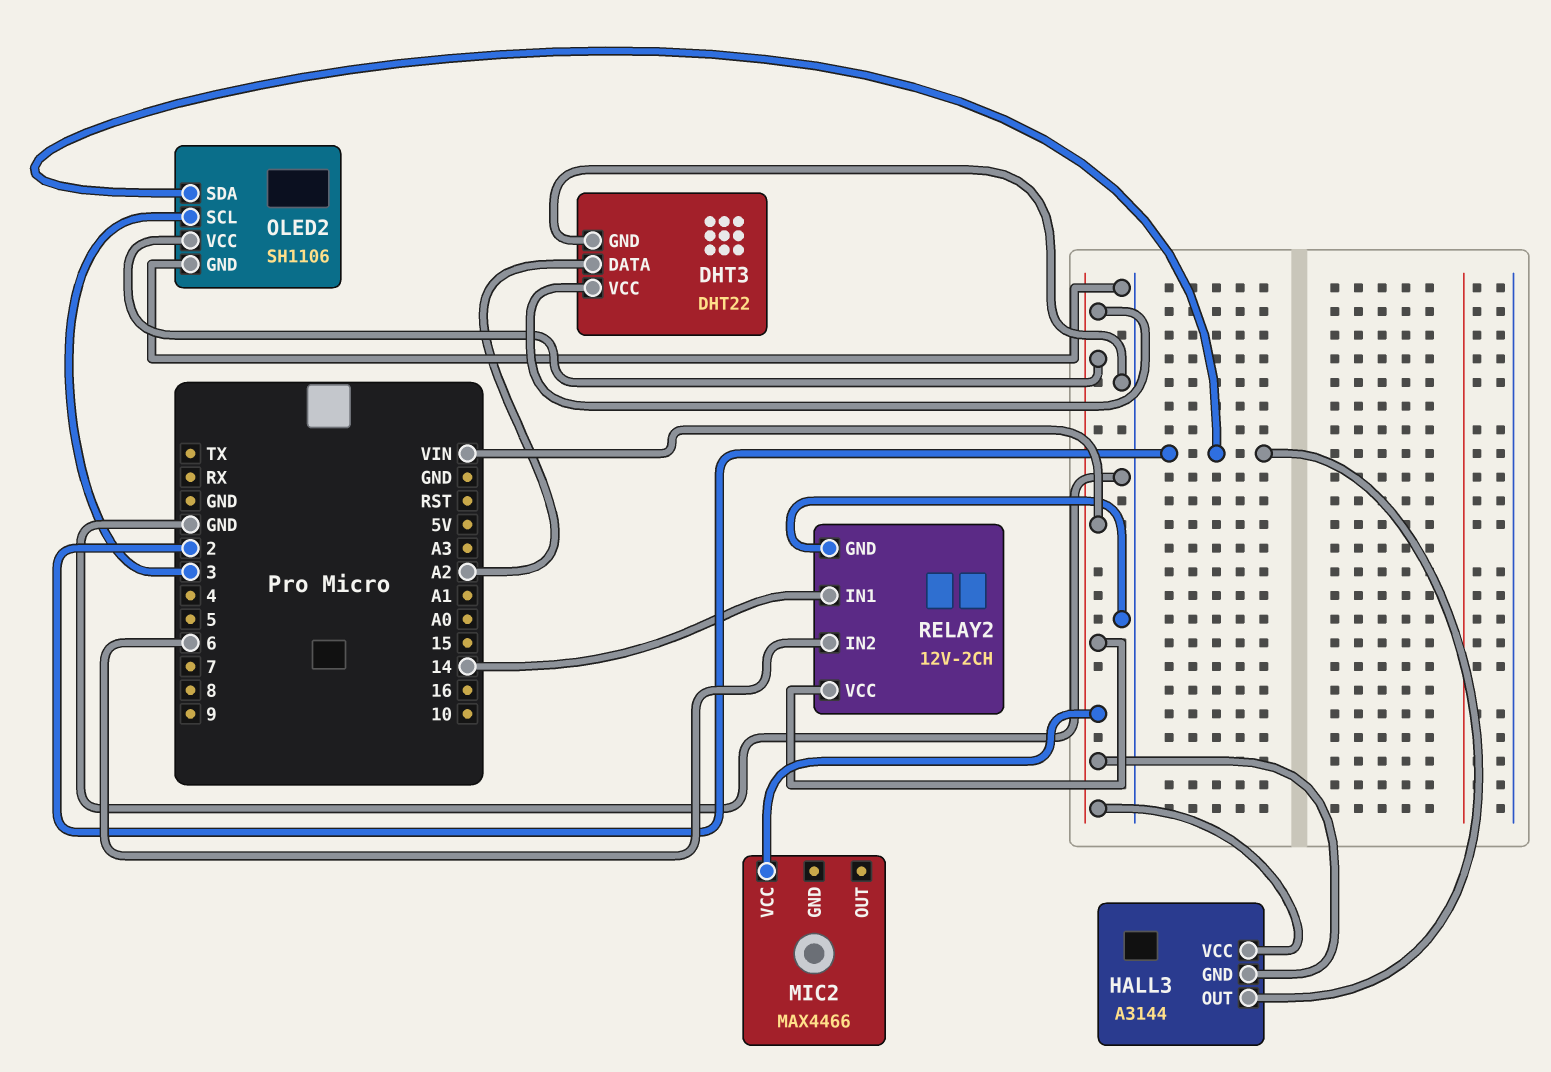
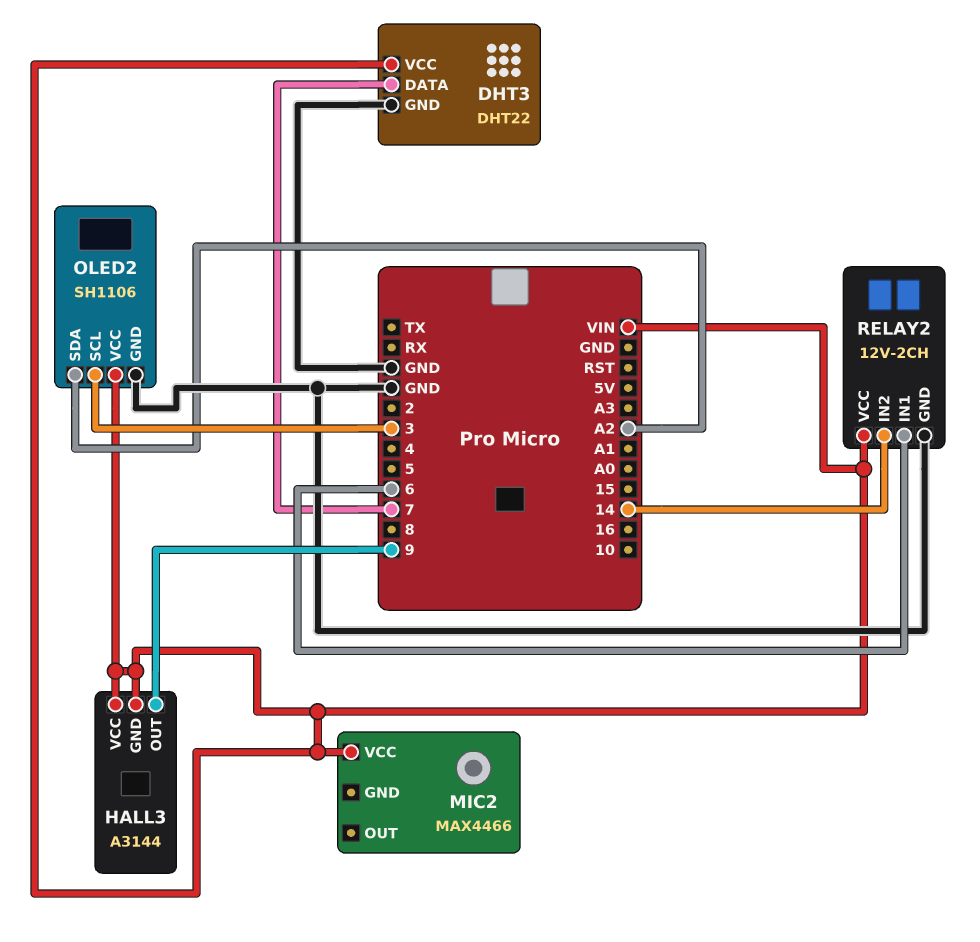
DHT3 pin DATA: A2 -> 7
HALL3 pin OUT: 2 -> 9
OLED2 pin SDA: 2 -> A2
RELAY2 pin IN1: 14 -> 6
RELAY2 pin IN2: 6 -> 14

